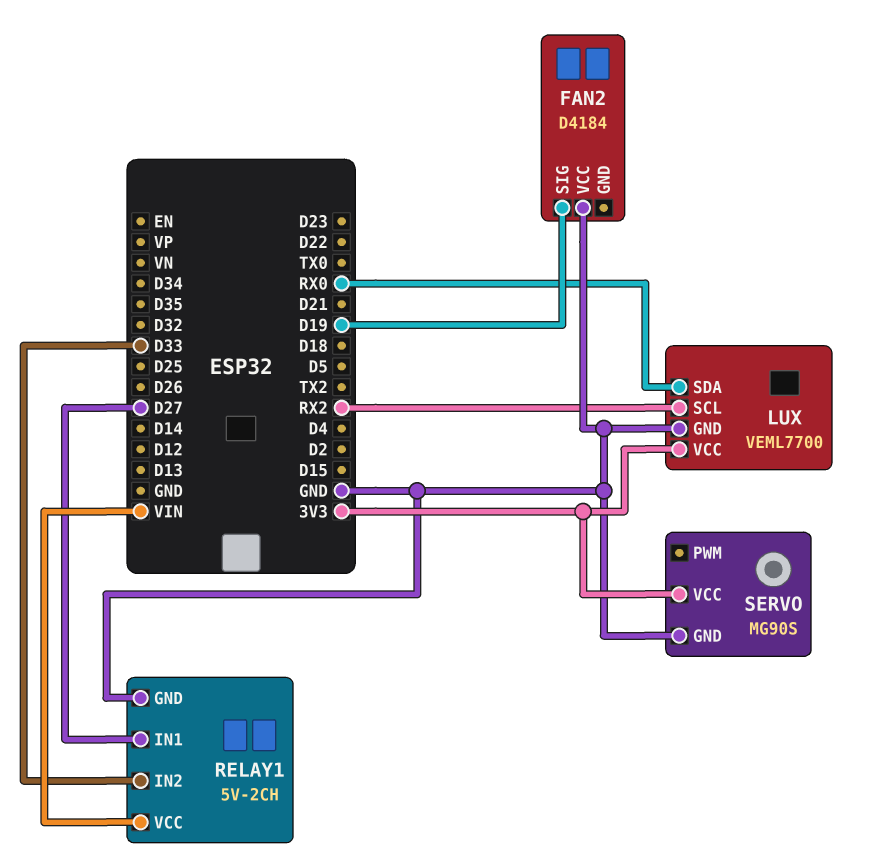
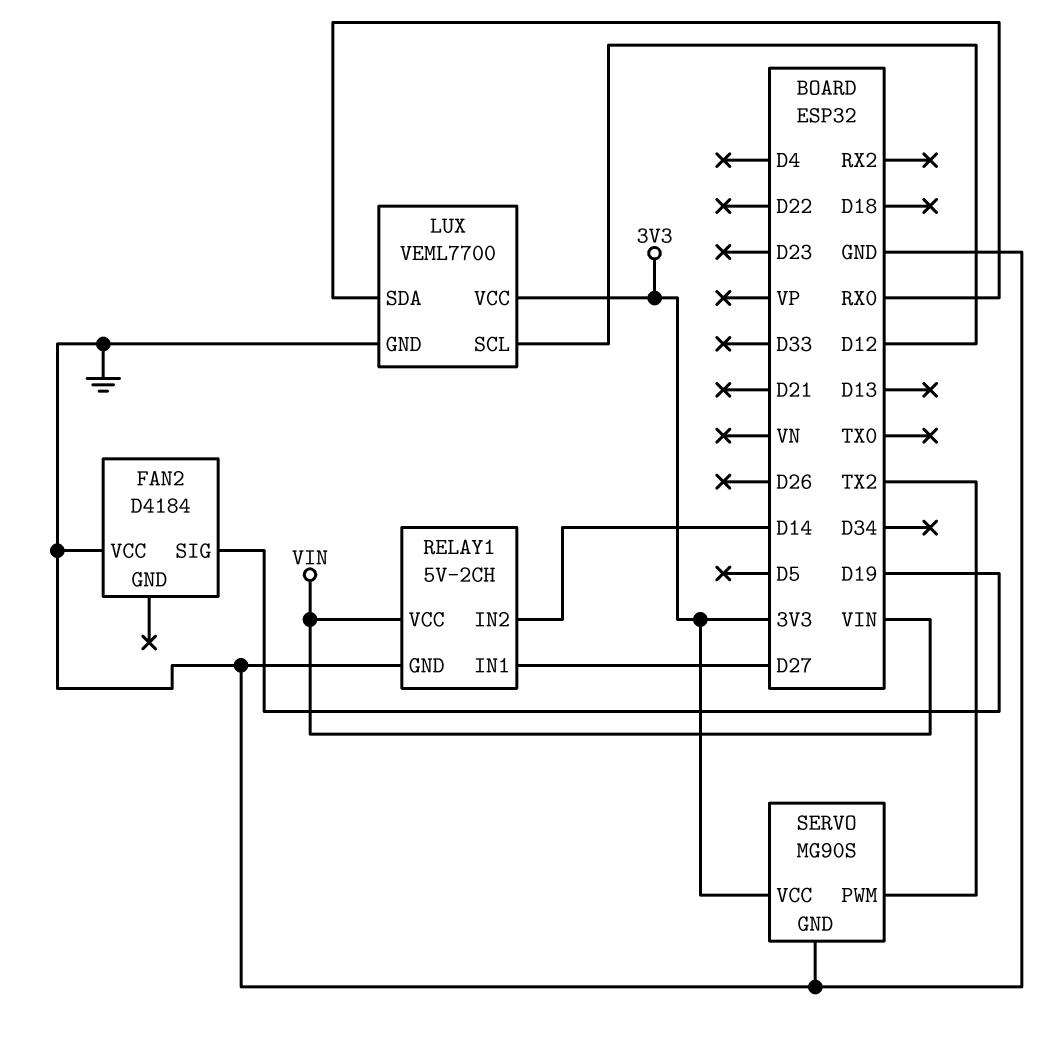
LUX pin SCL: RX2 -> D12
RELAY1 pin IN2: D33 -> D14
SERVO pin PWM: none -> TX2

